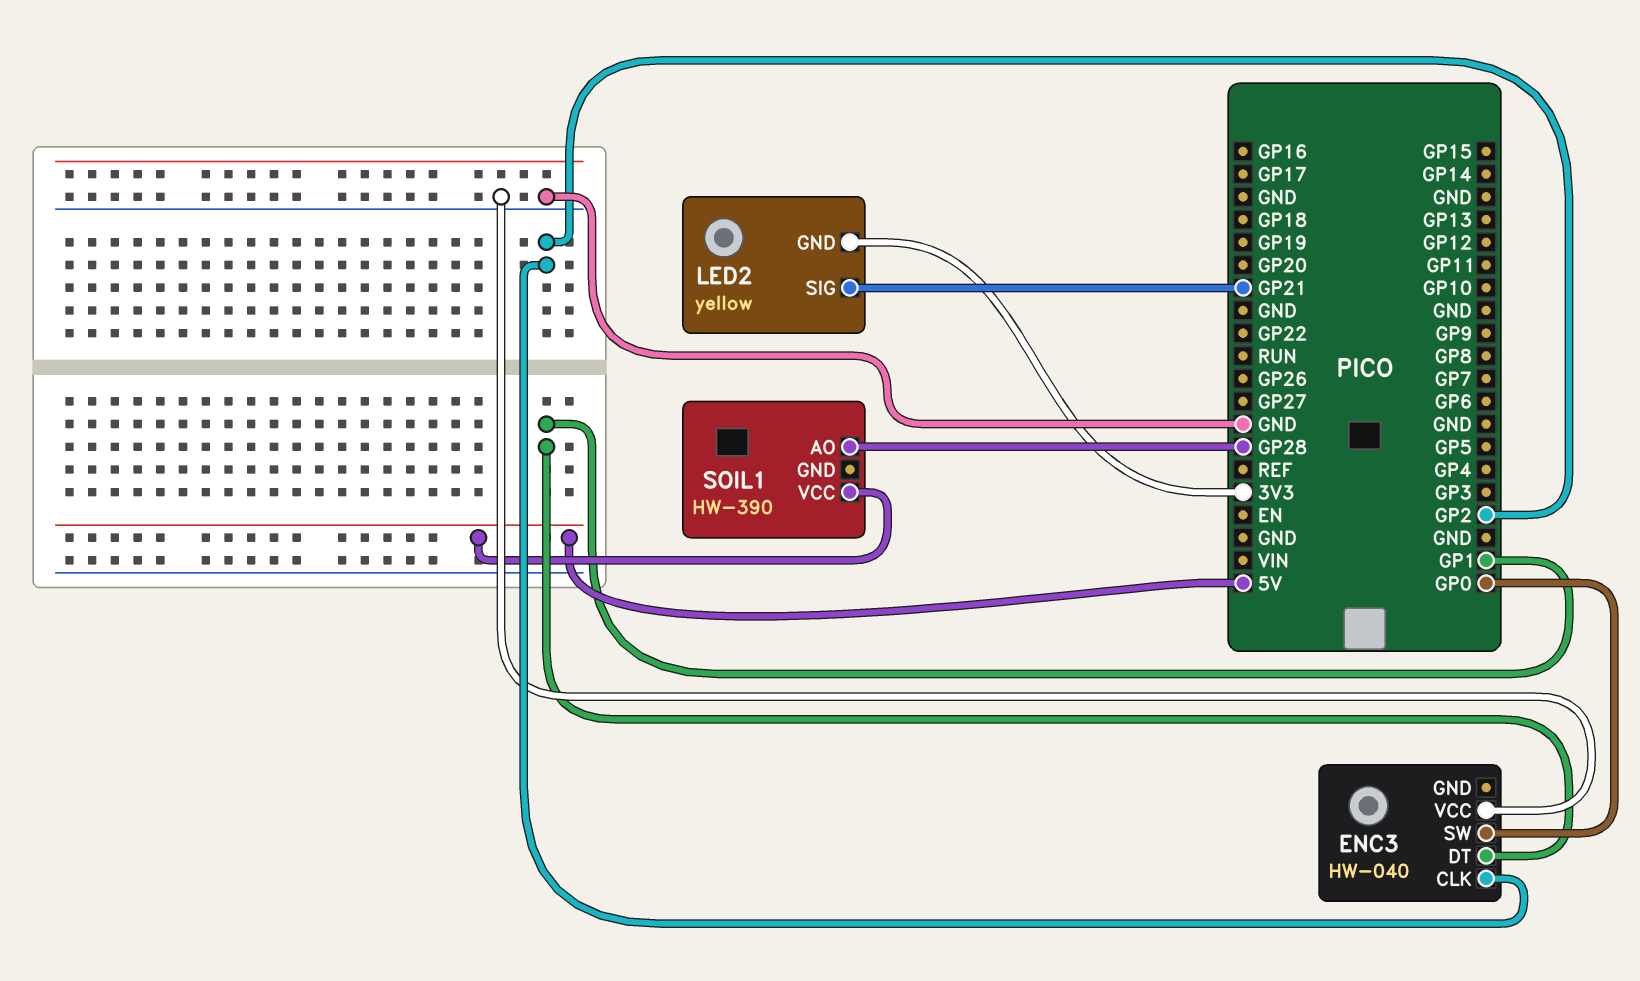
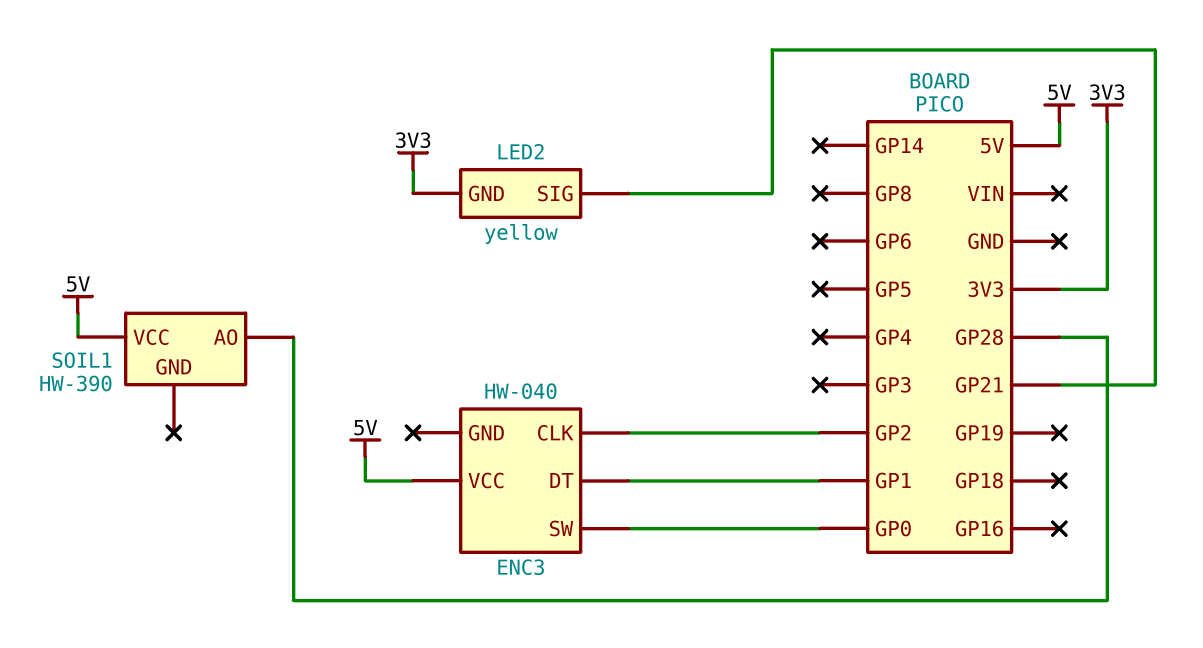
ENC3 pin VCC: GND -> 5V

